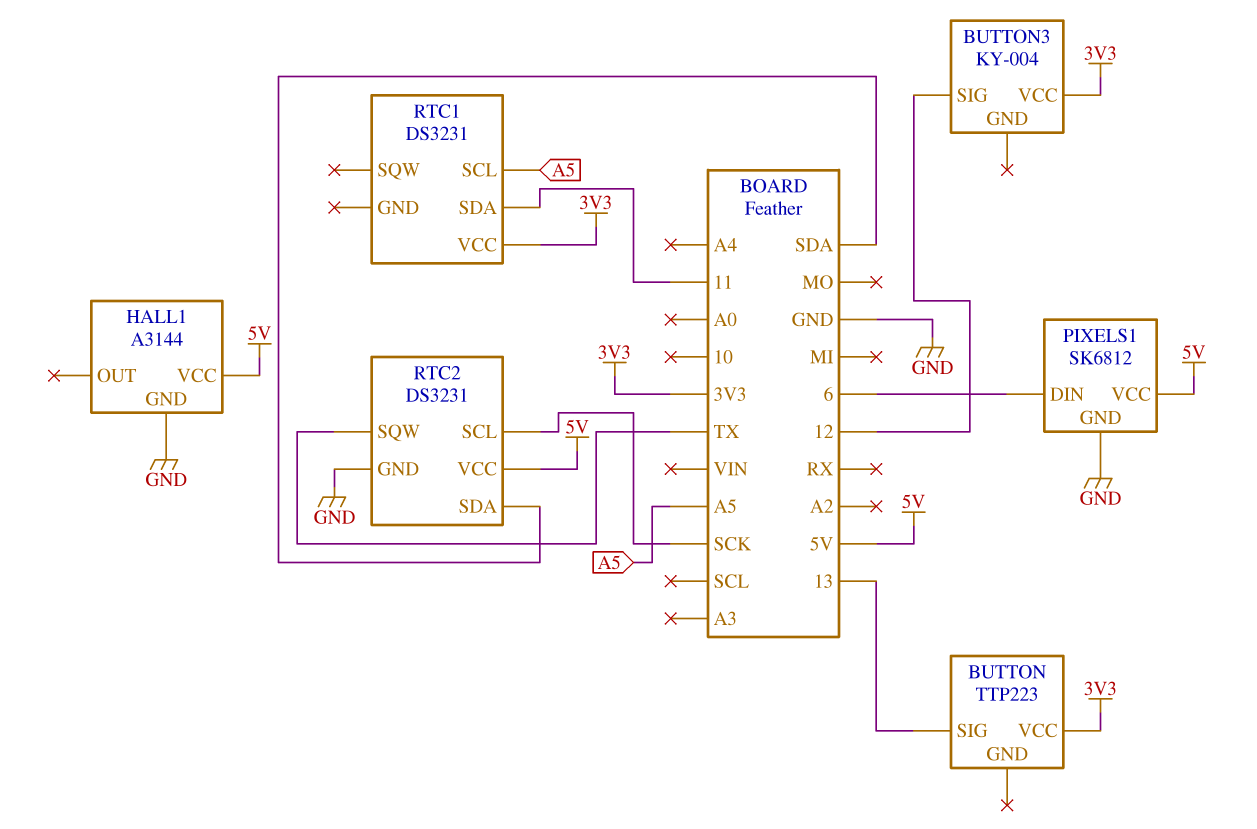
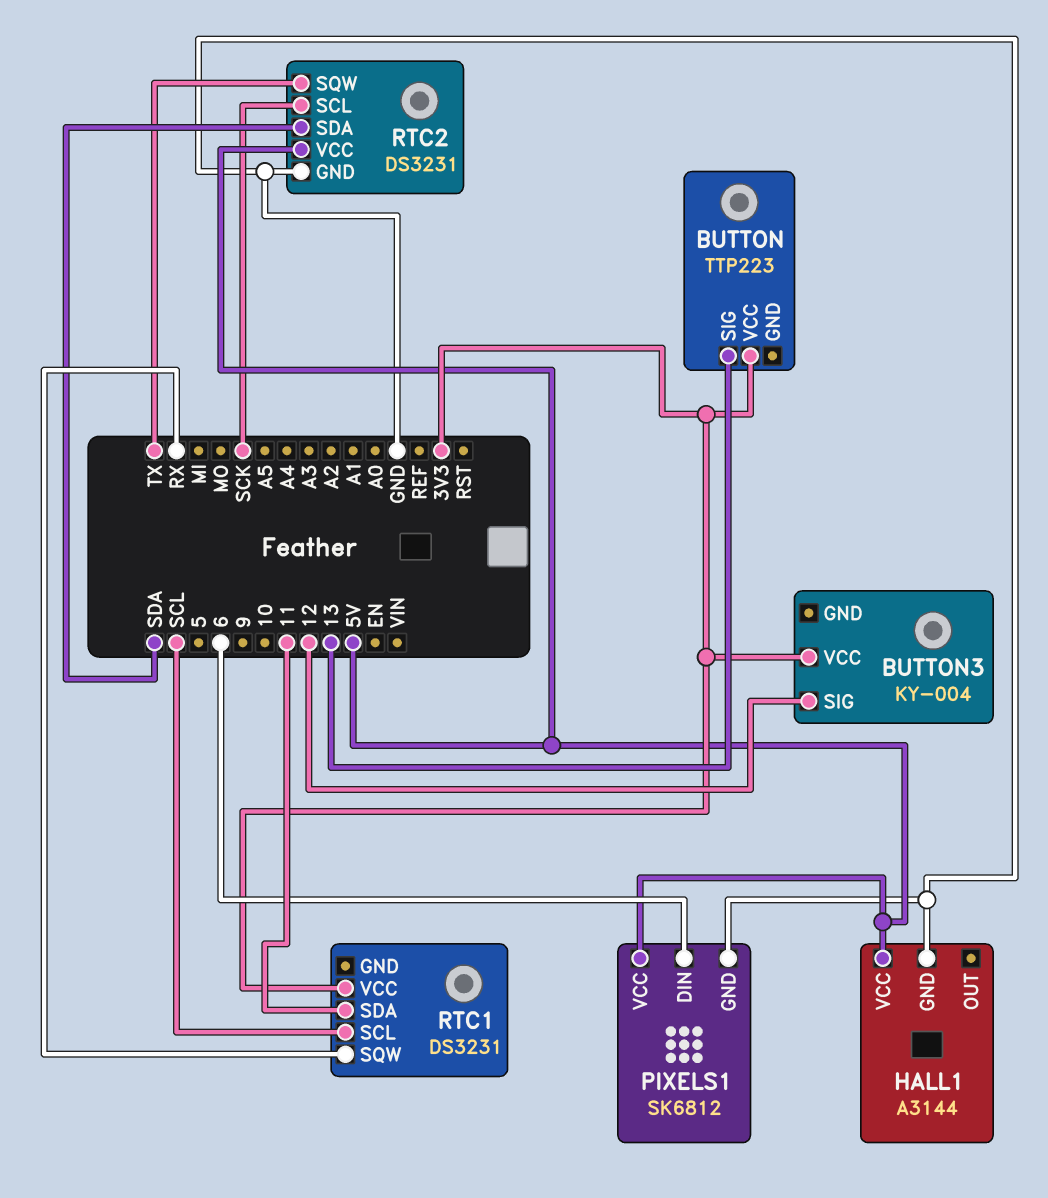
RTC1 pin SCL: A5 -> SCL
RTC1 pin SQW: none -> RX

